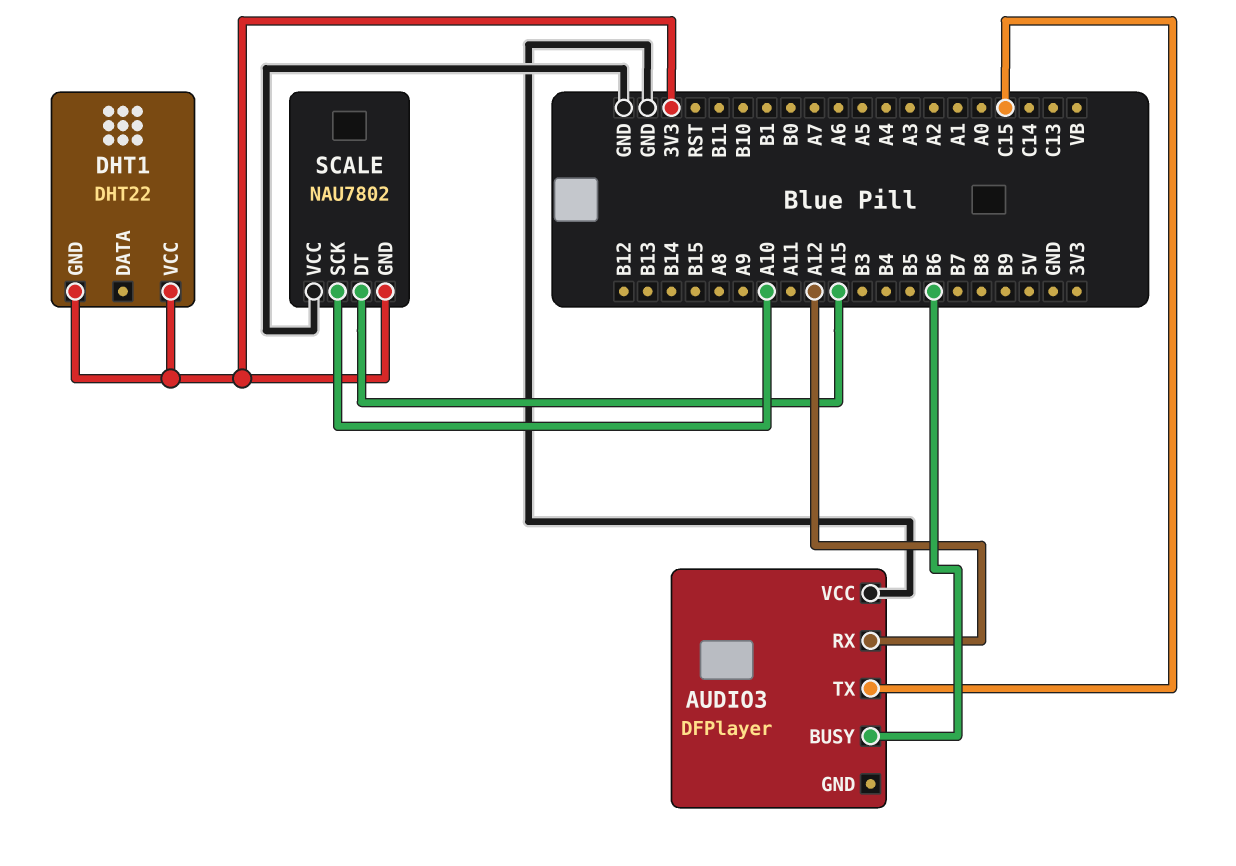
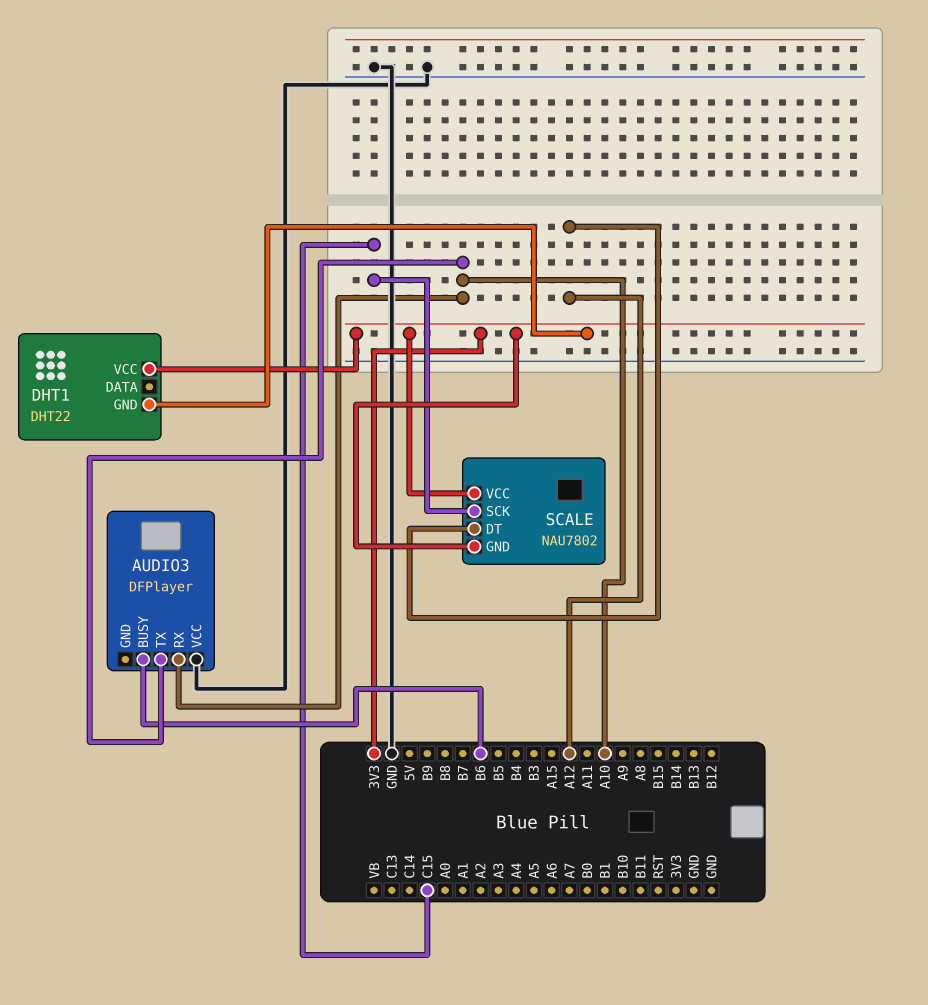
AUDIO3 pin RX: A12 -> A10
AUDIO3 pin TX: C15 -> A10
SCALE pin DT: A15 -> A12
SCALE pin SCK: A10 -> C15
SCALE pin VCC: GND -> 3V3

